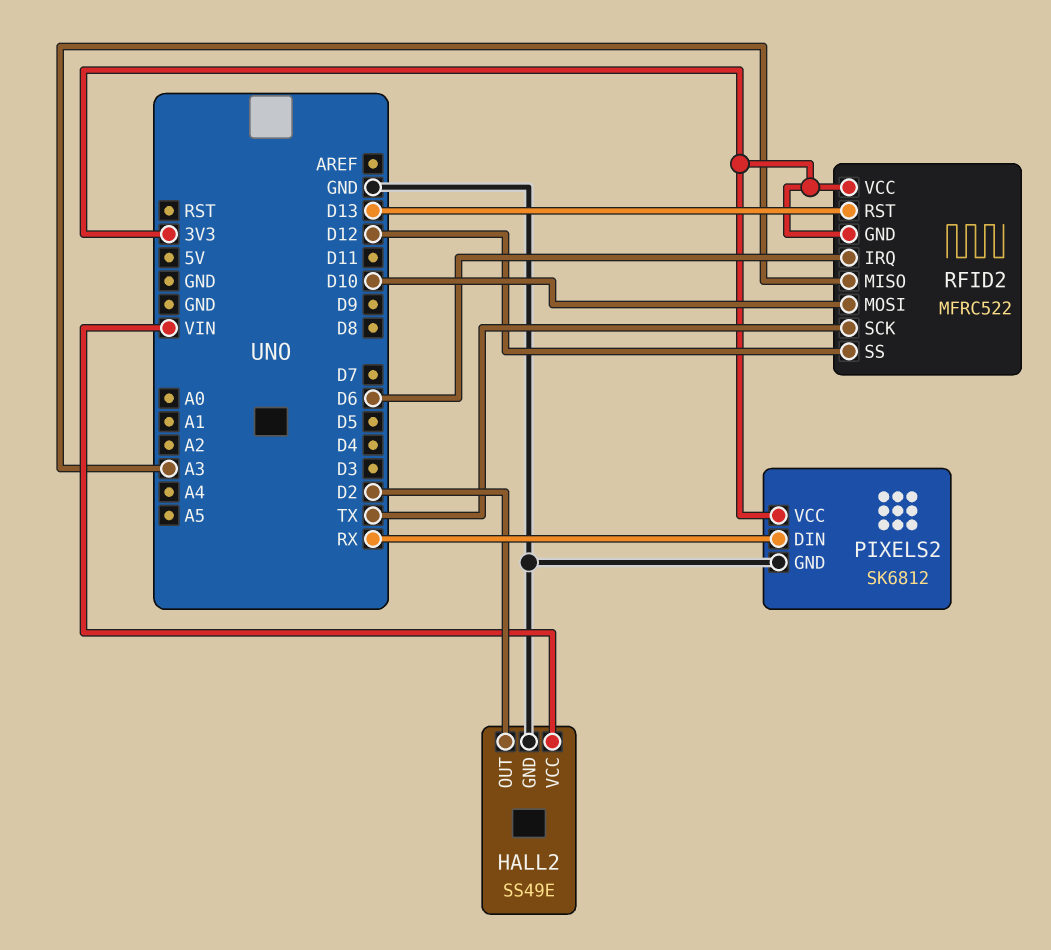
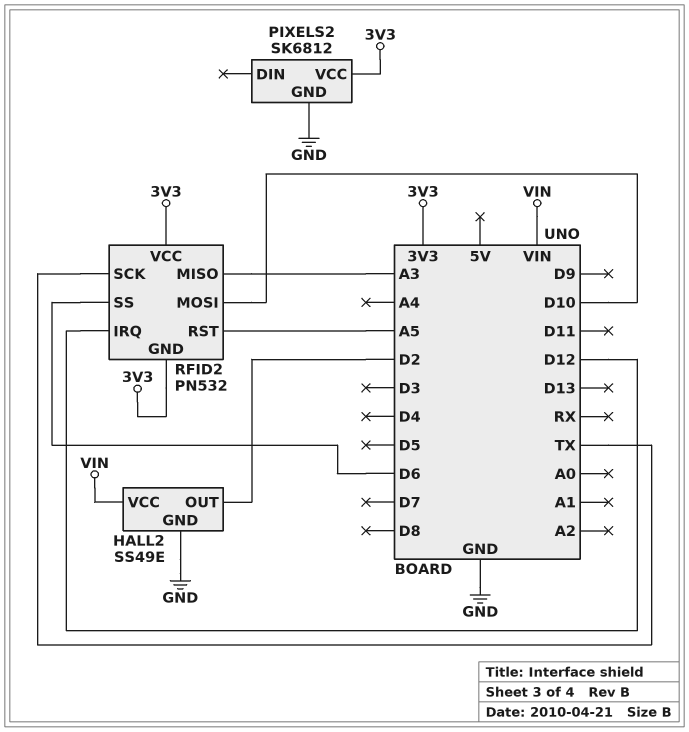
PIXELS2 pin DIN: RX -> none
RFID2: MFRC522 -> PN532
RFID2 pin IRQ: D6 -> D12
RFID2 pin RST: D13 -> A5
RFID2 pin SS: D12 -> D6

